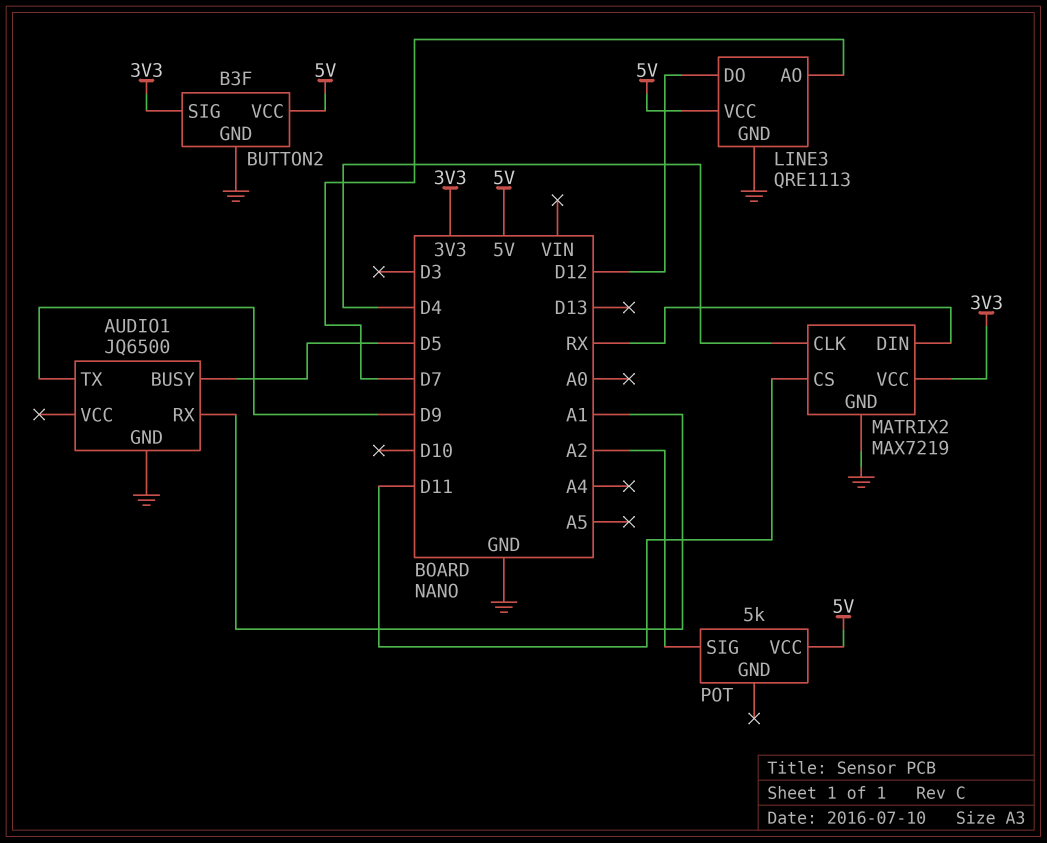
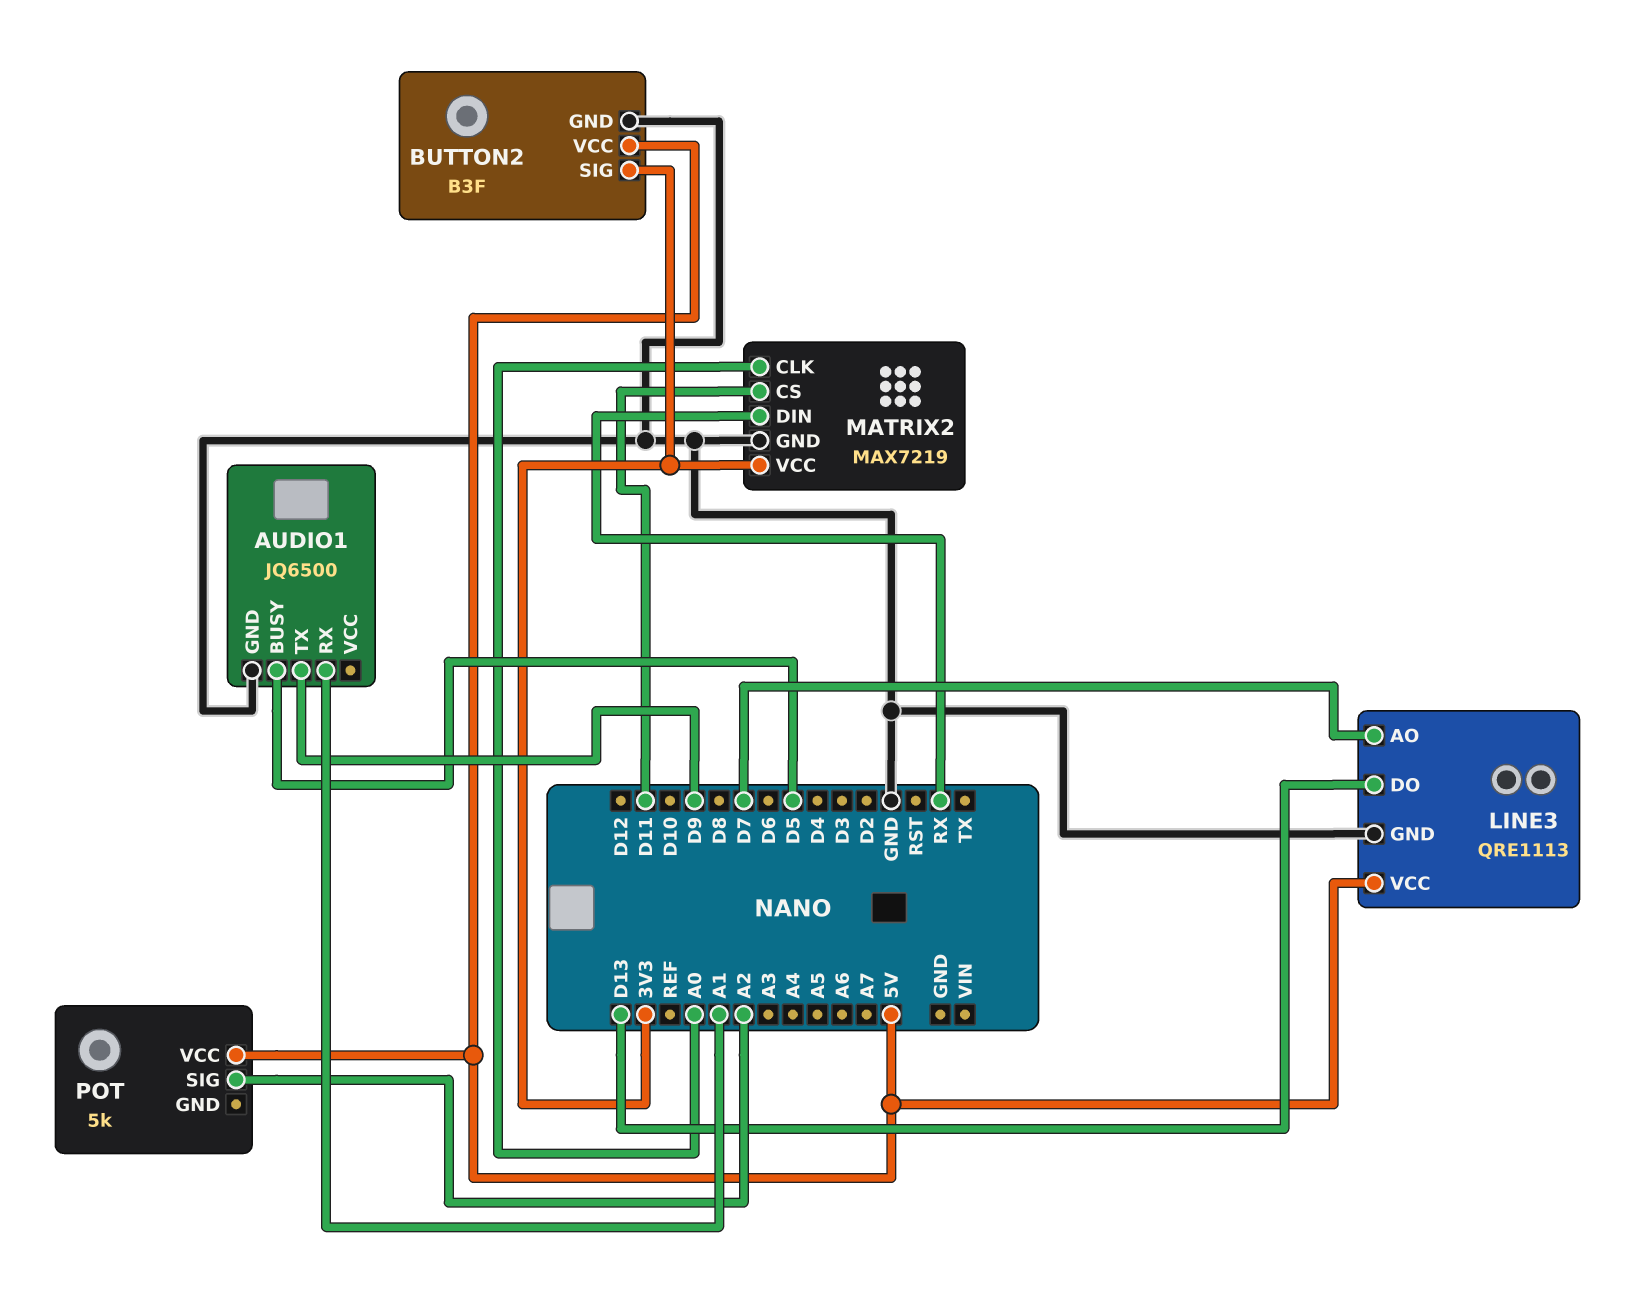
LINE3 pin DO: D12 -> D13
MATRIX2 pin CLK: D4 -> A0

